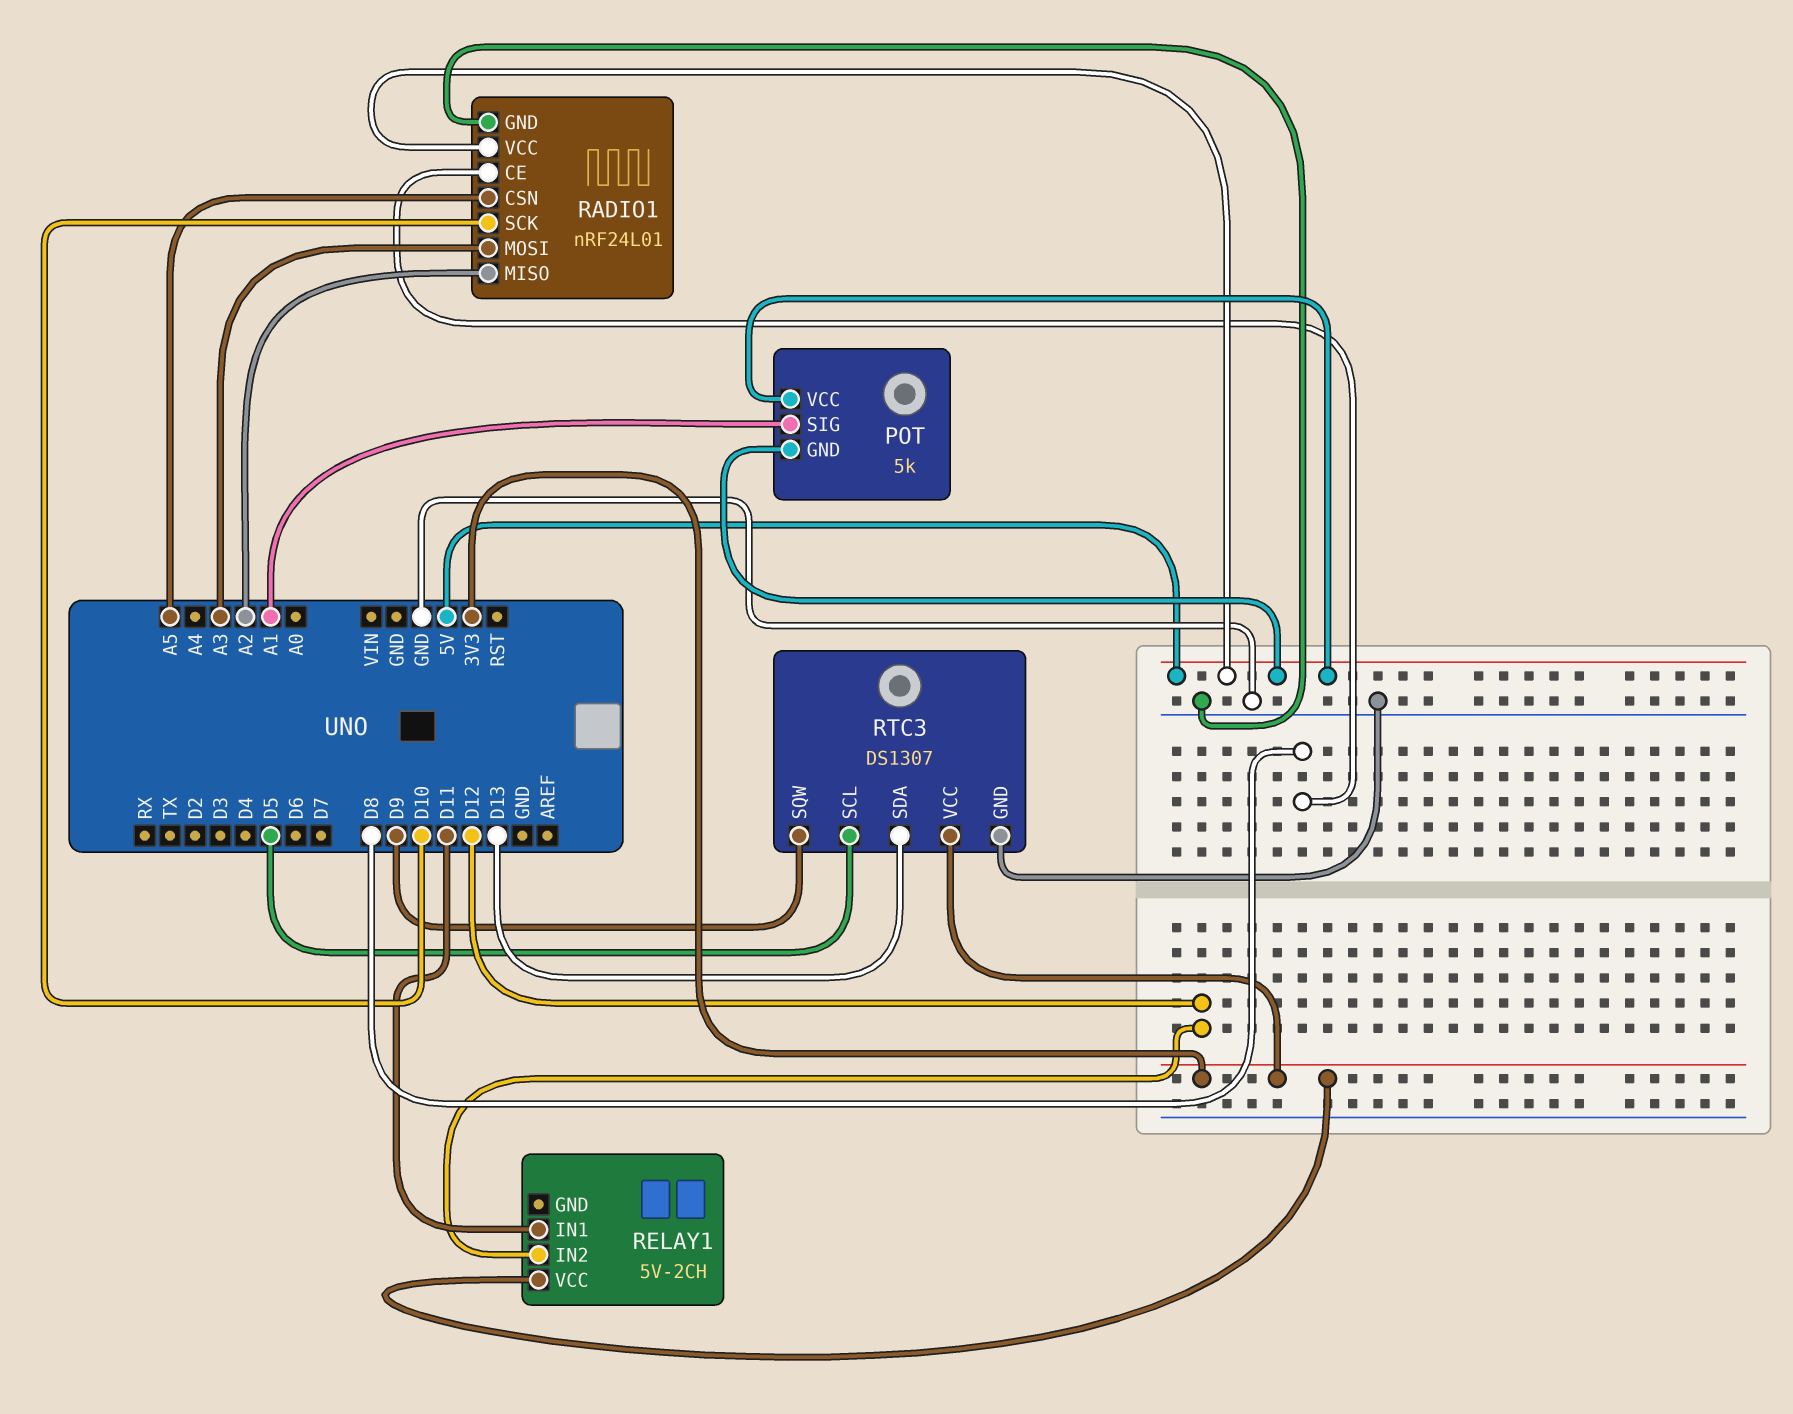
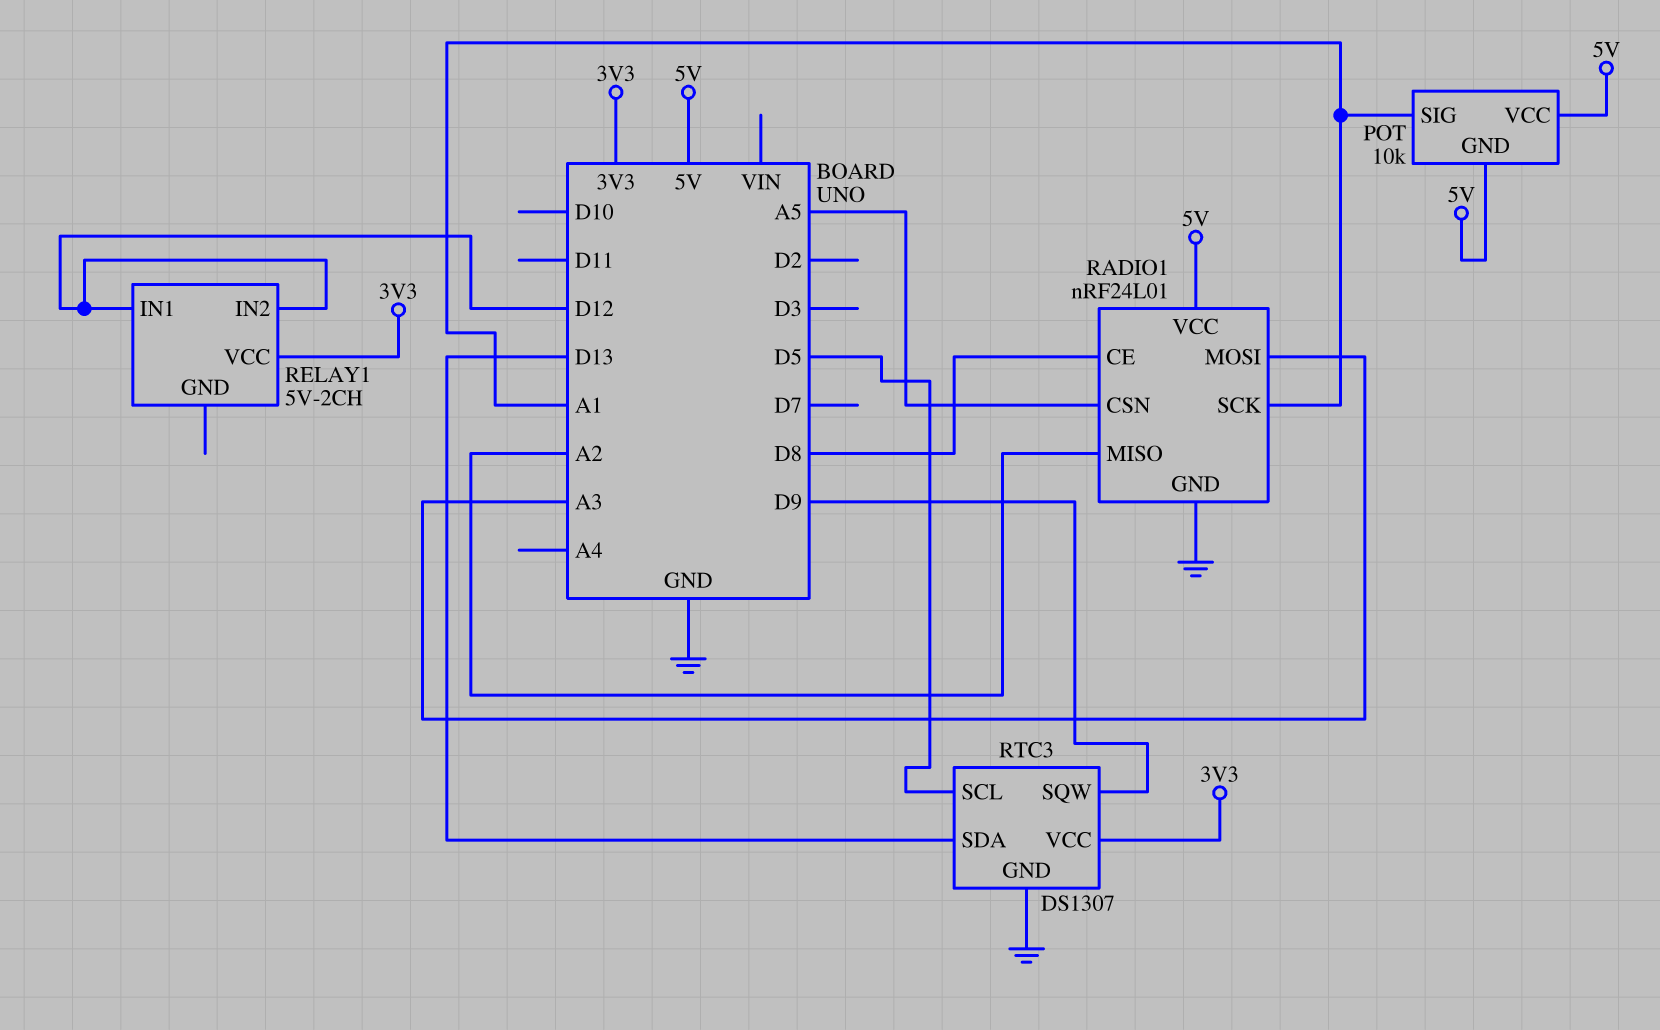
POT: 5k -> 10k
RADIO1 pin SCK: D10 -> A1
RELAY1 pin IN1: D11 -> D12

